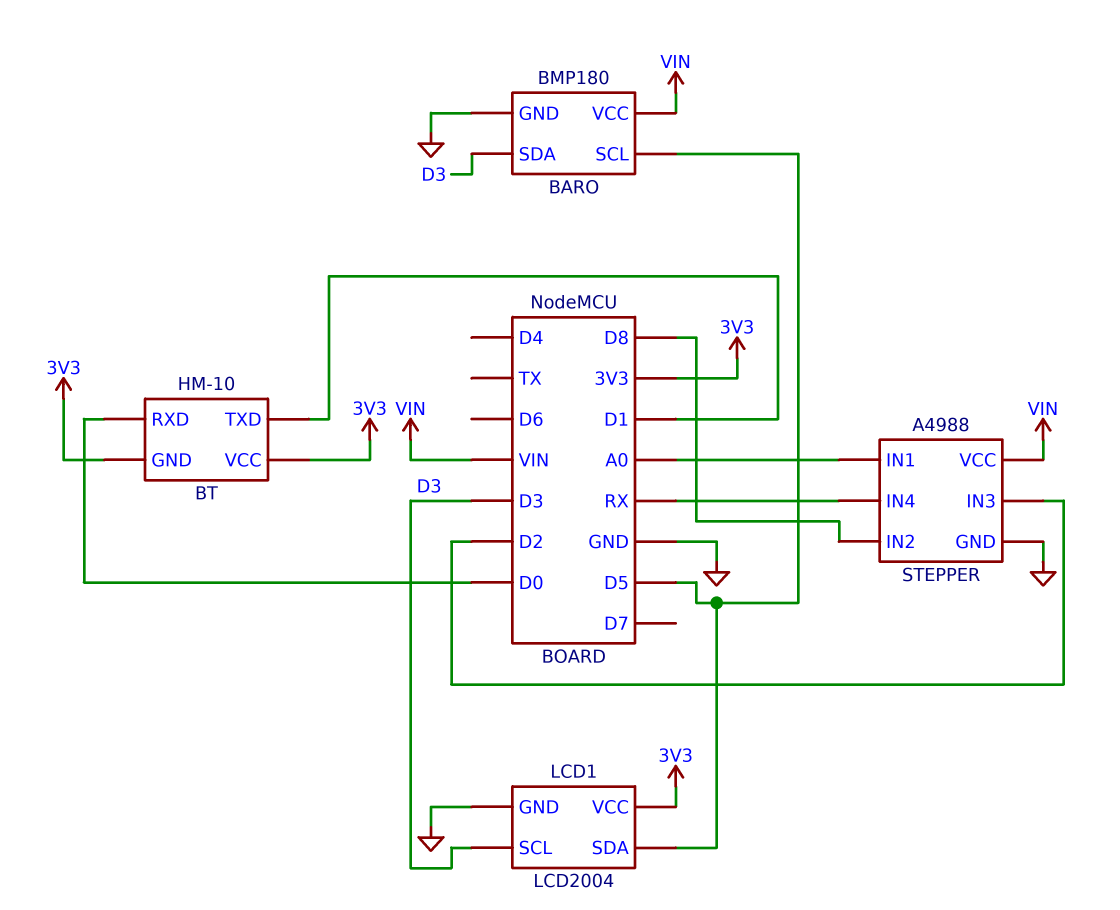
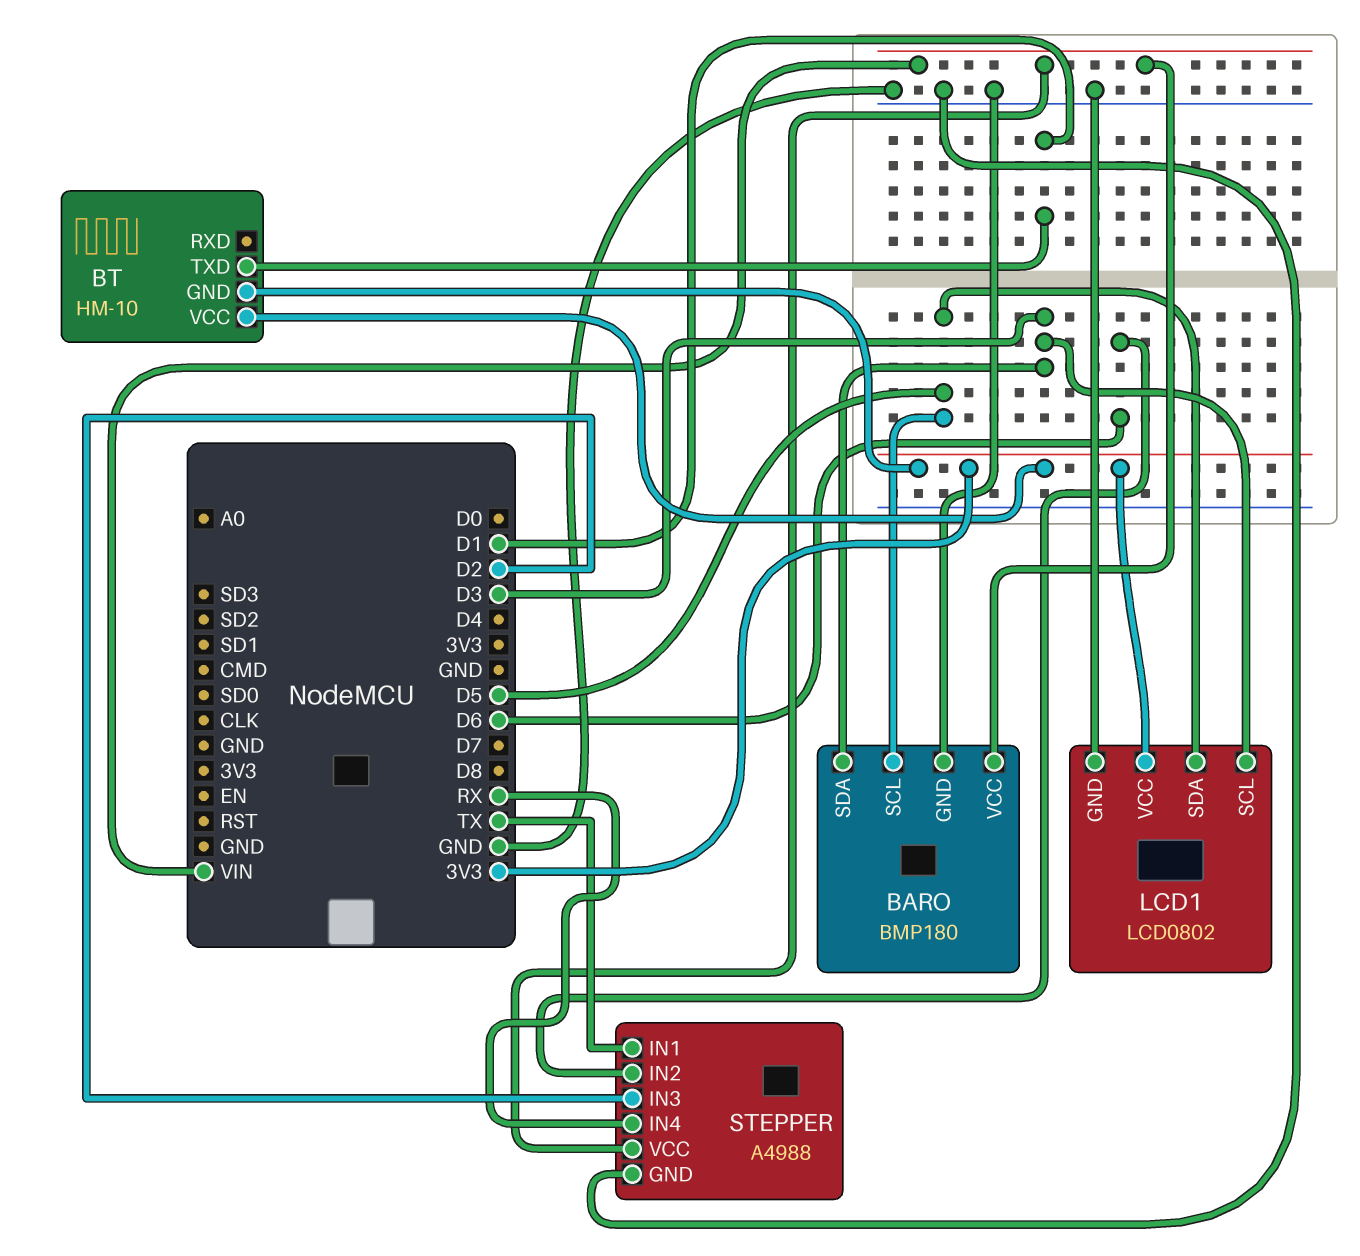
BT pin RXD: D0 -> none
LCD1: LCD2004 -> LCD0802
STEPPER pin IN1: A0 -> TX
STEPPER pin IN2: D8 -> D6

